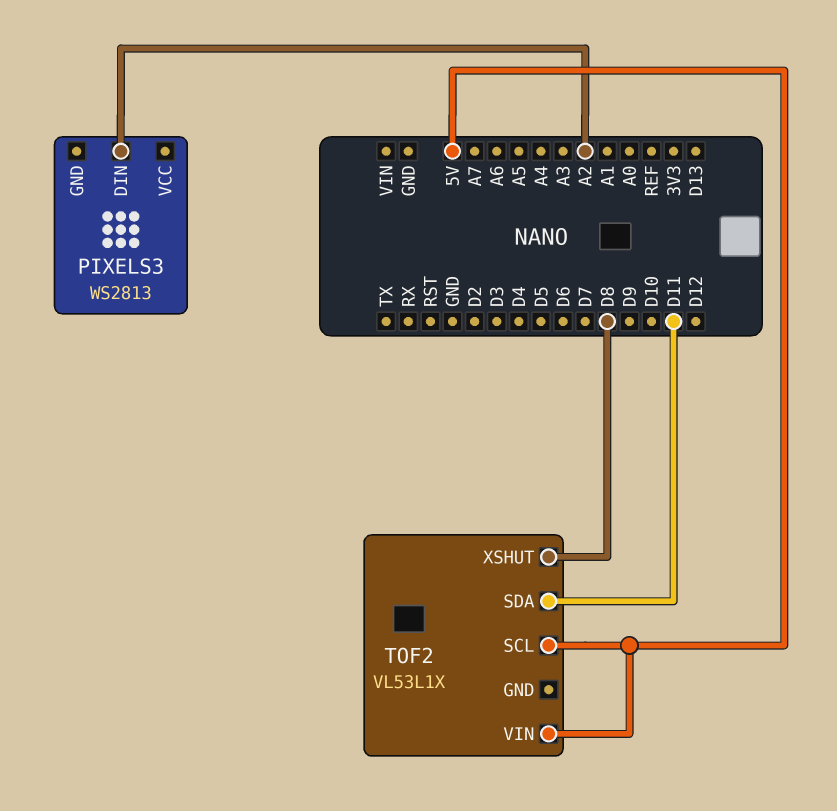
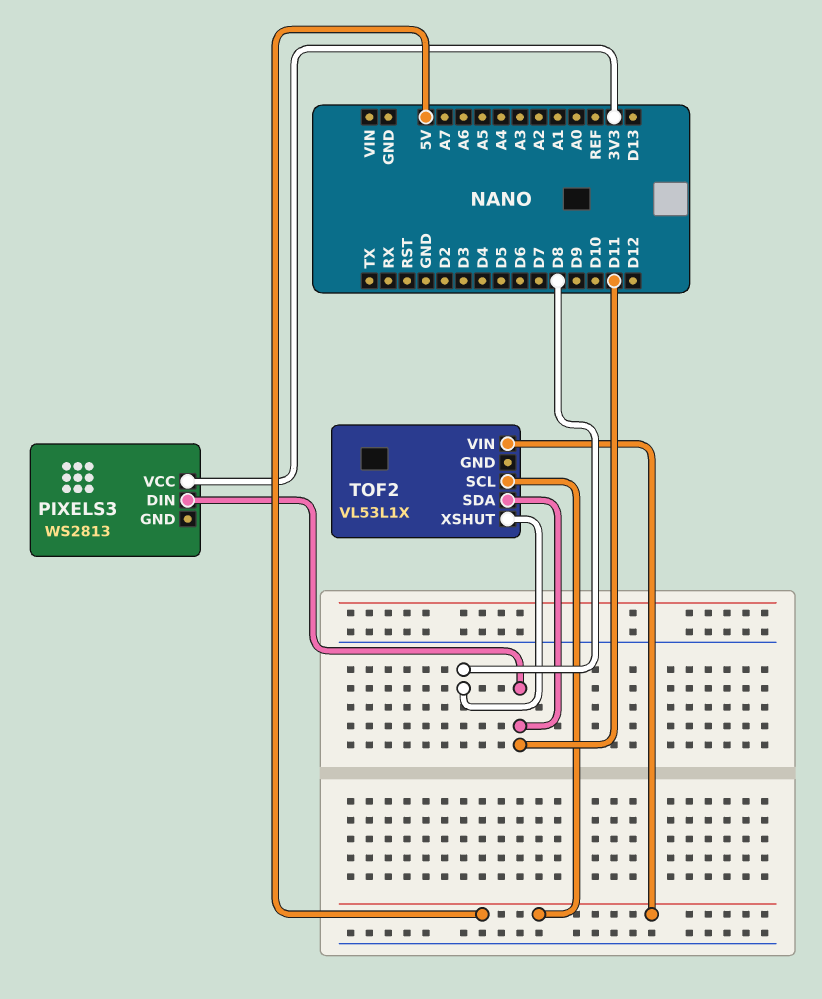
PIXELS3 pin DIN: A2 -> D11
PIXELS3 pin VCC: none -> 3V3

